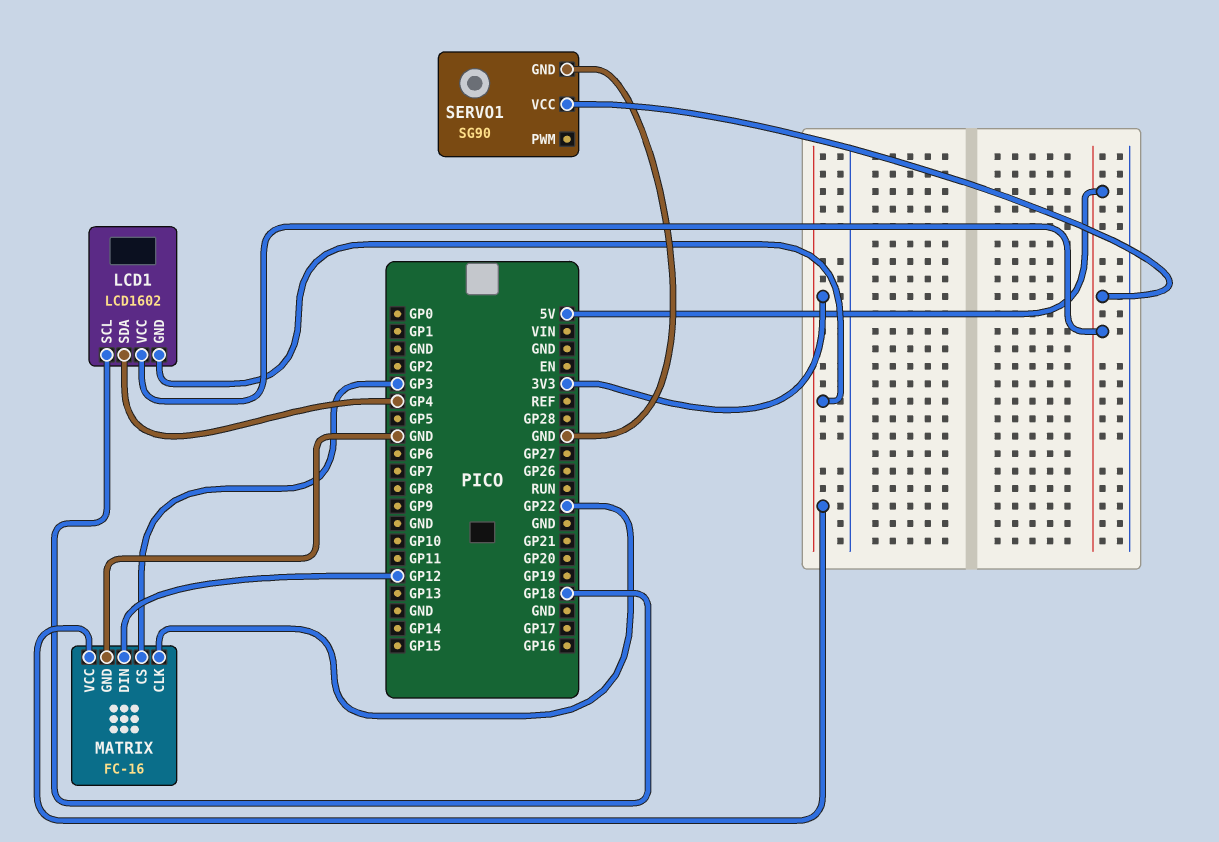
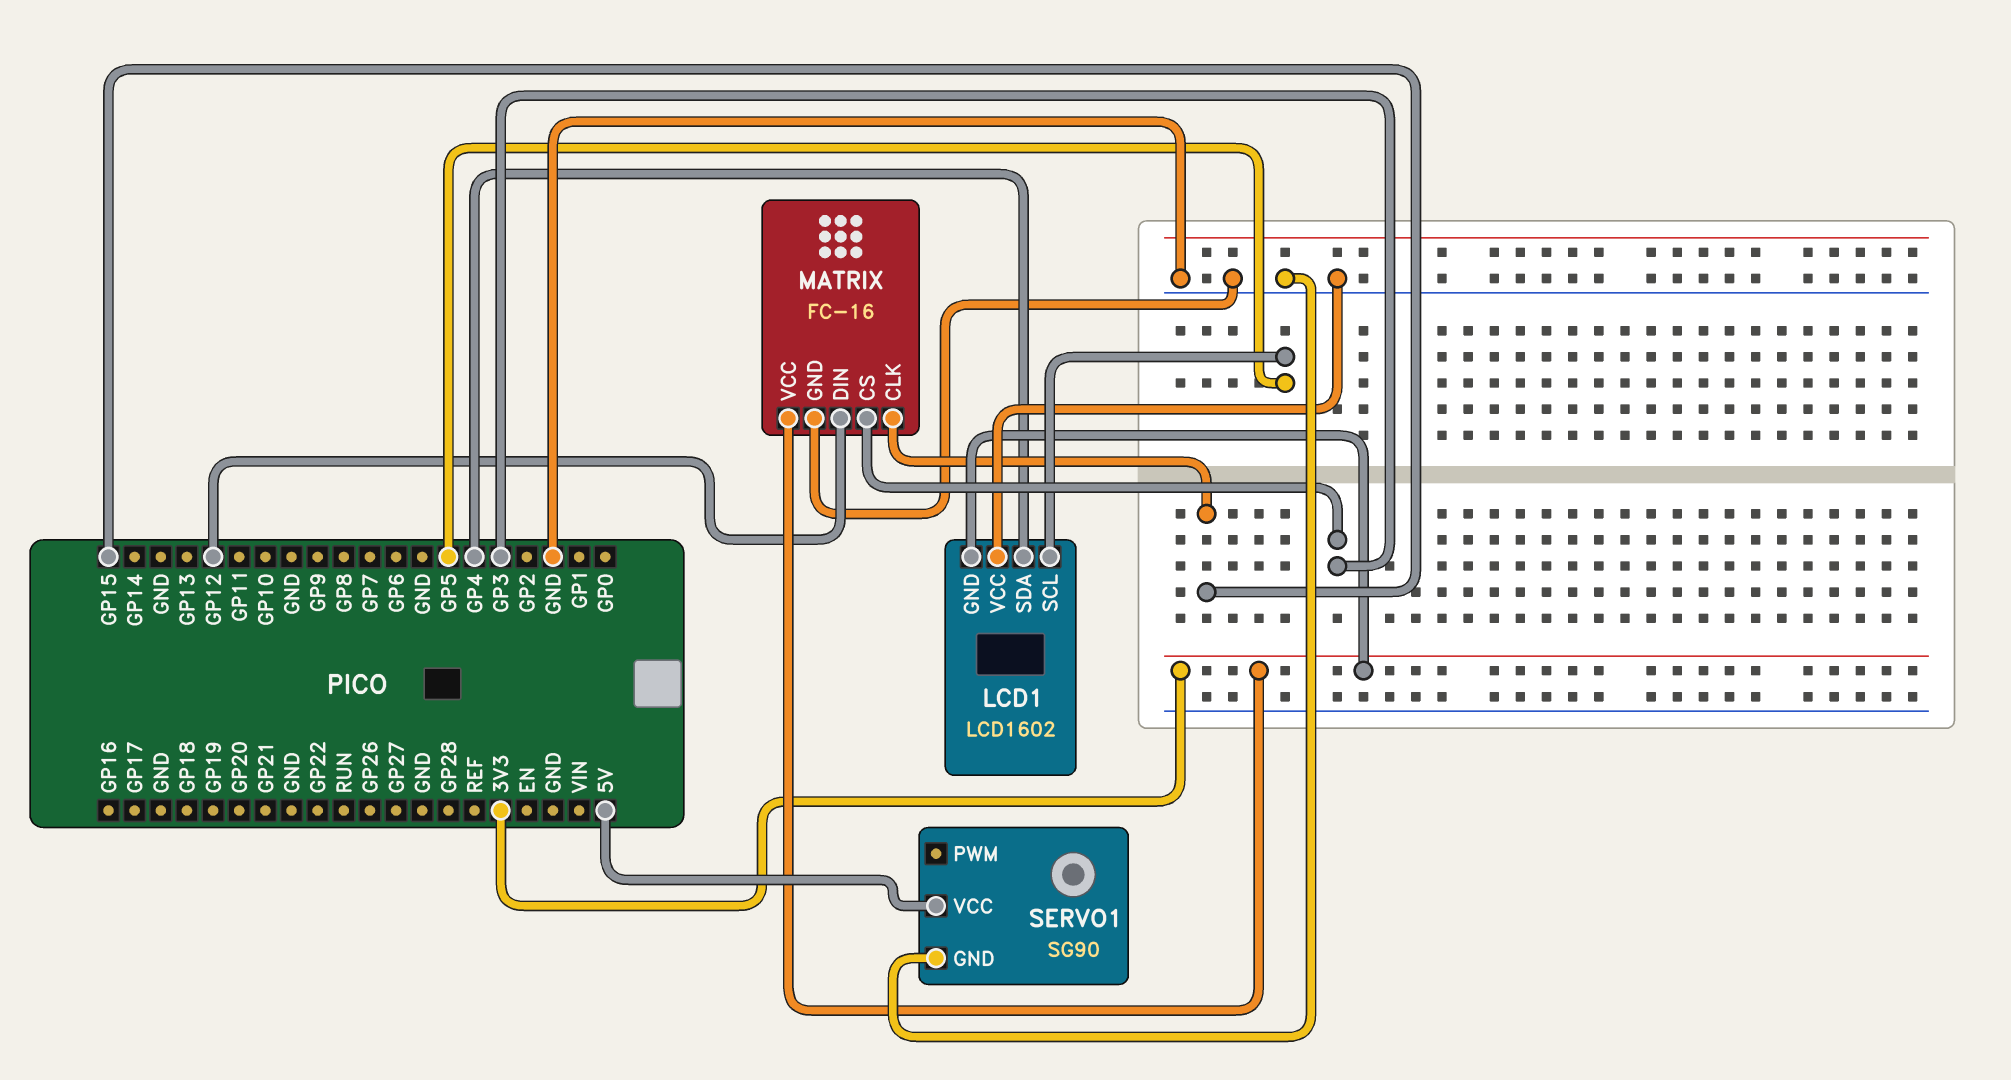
LCD1 pin SCL: GP18 -> GP5
LCD1 pin VCC: 5V -> GND
MATRIX pin CLK: GP22 -> GP15

